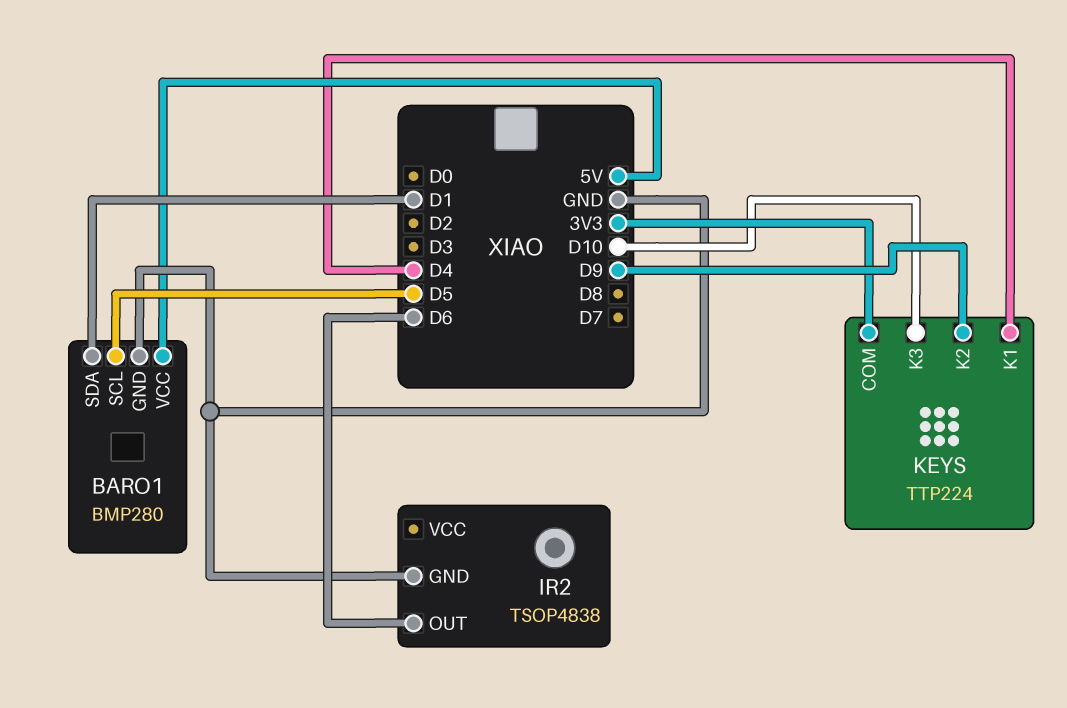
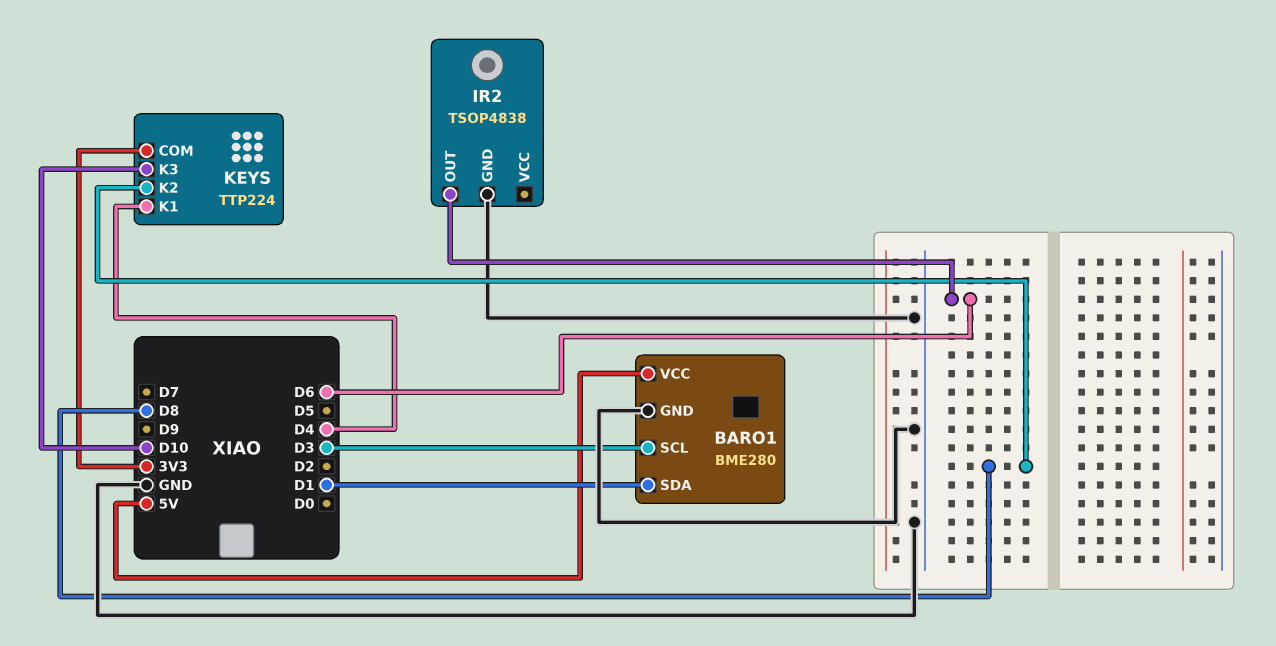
BARO1: BMP280 -> BME280
BARO1 pin SCL: D5 -> D3
KEYS pin K2: D9 -> D8

